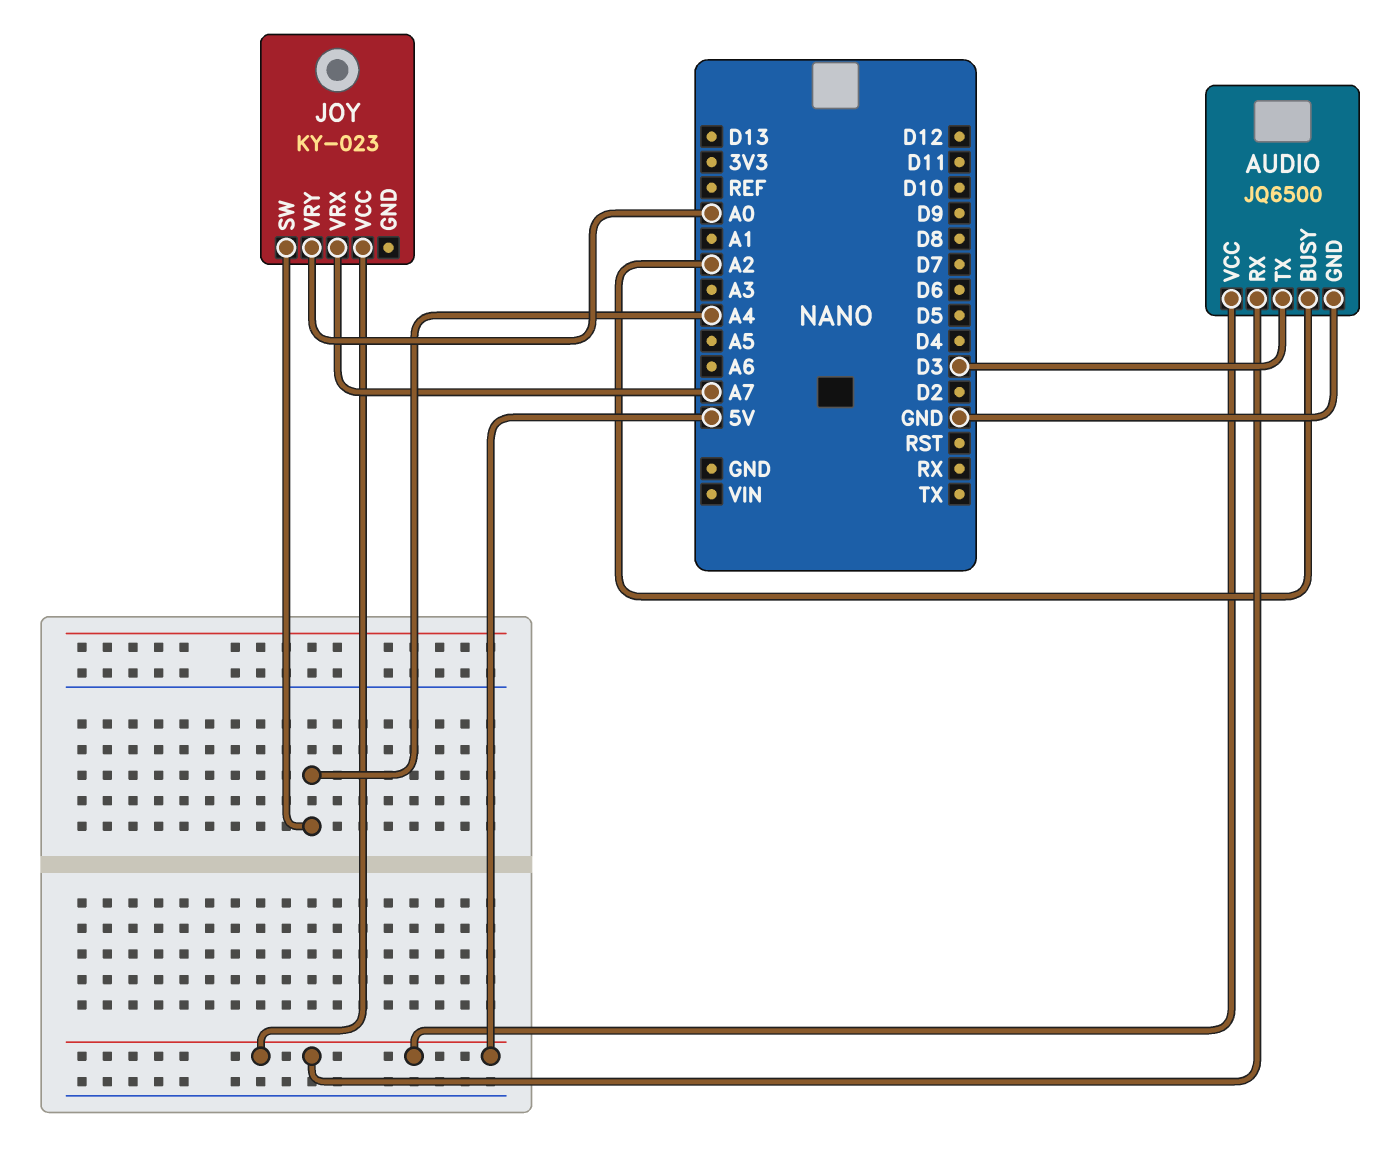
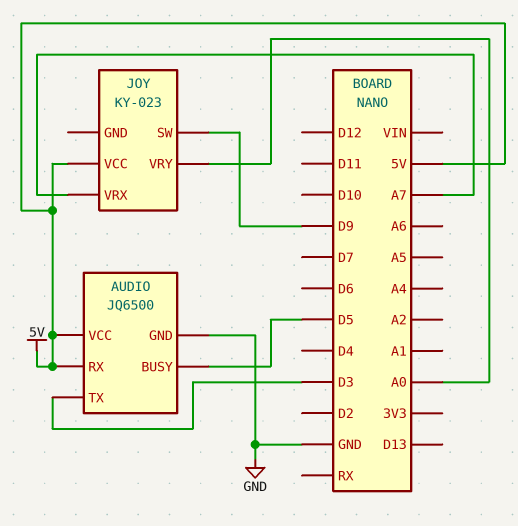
AUDIO pin BUSY: A2 -> D5
JOY pin SW: A4 -> D9

